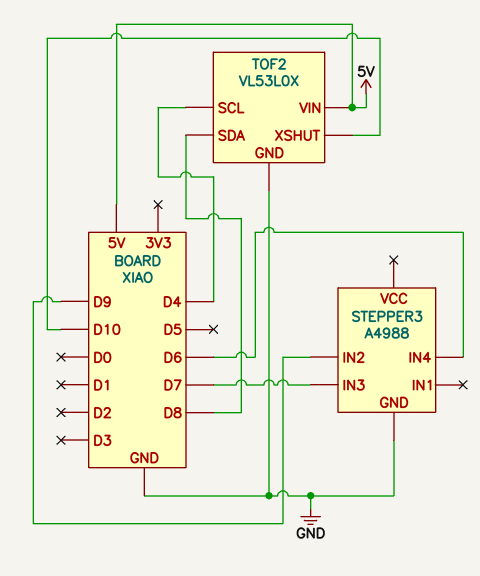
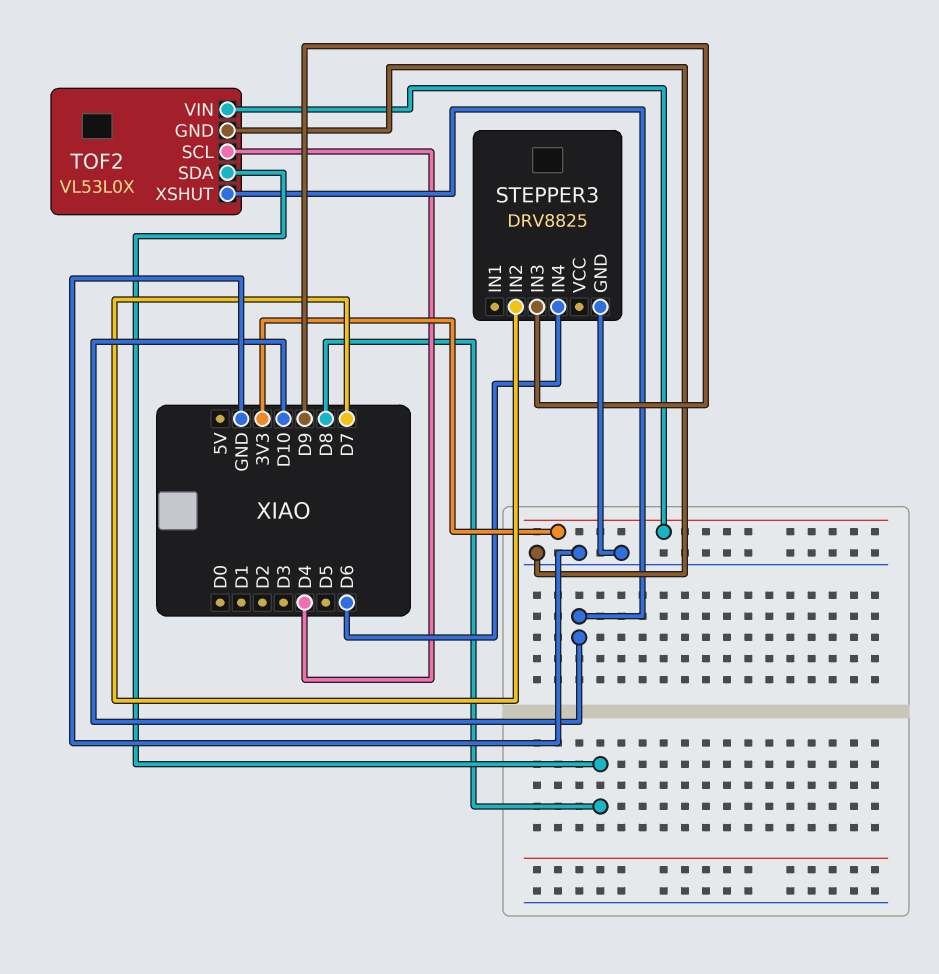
STEPPER3: A4988 -> DRV8825
STEPPER3 pin IN2: D9 -> D7
STEPPER3 pin IN3: D7 -> D9
TOF2 pin VIN: 5V -> 3V3

